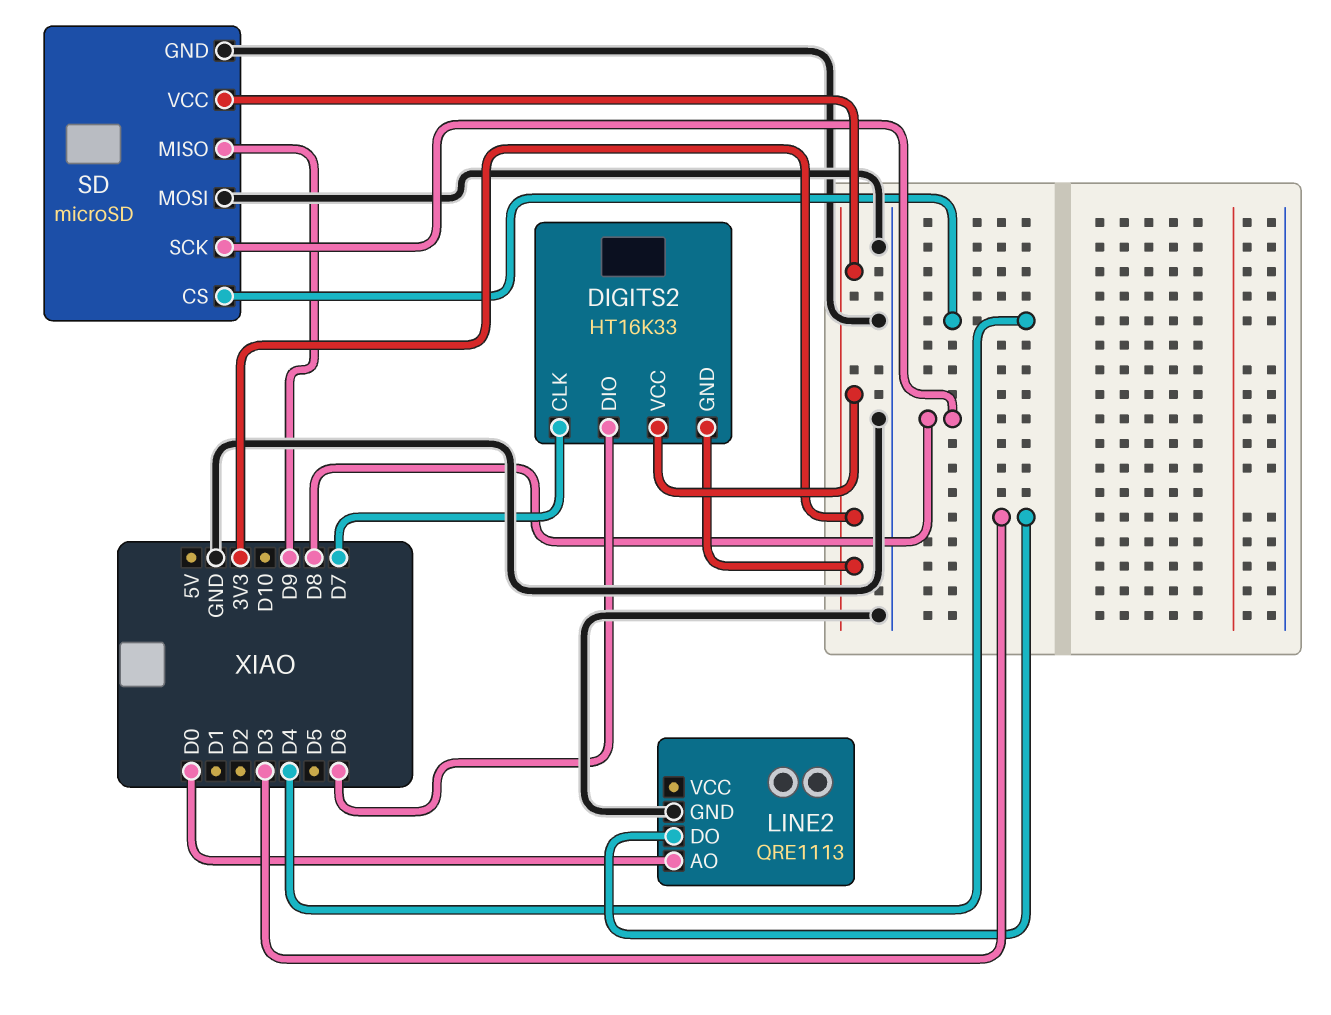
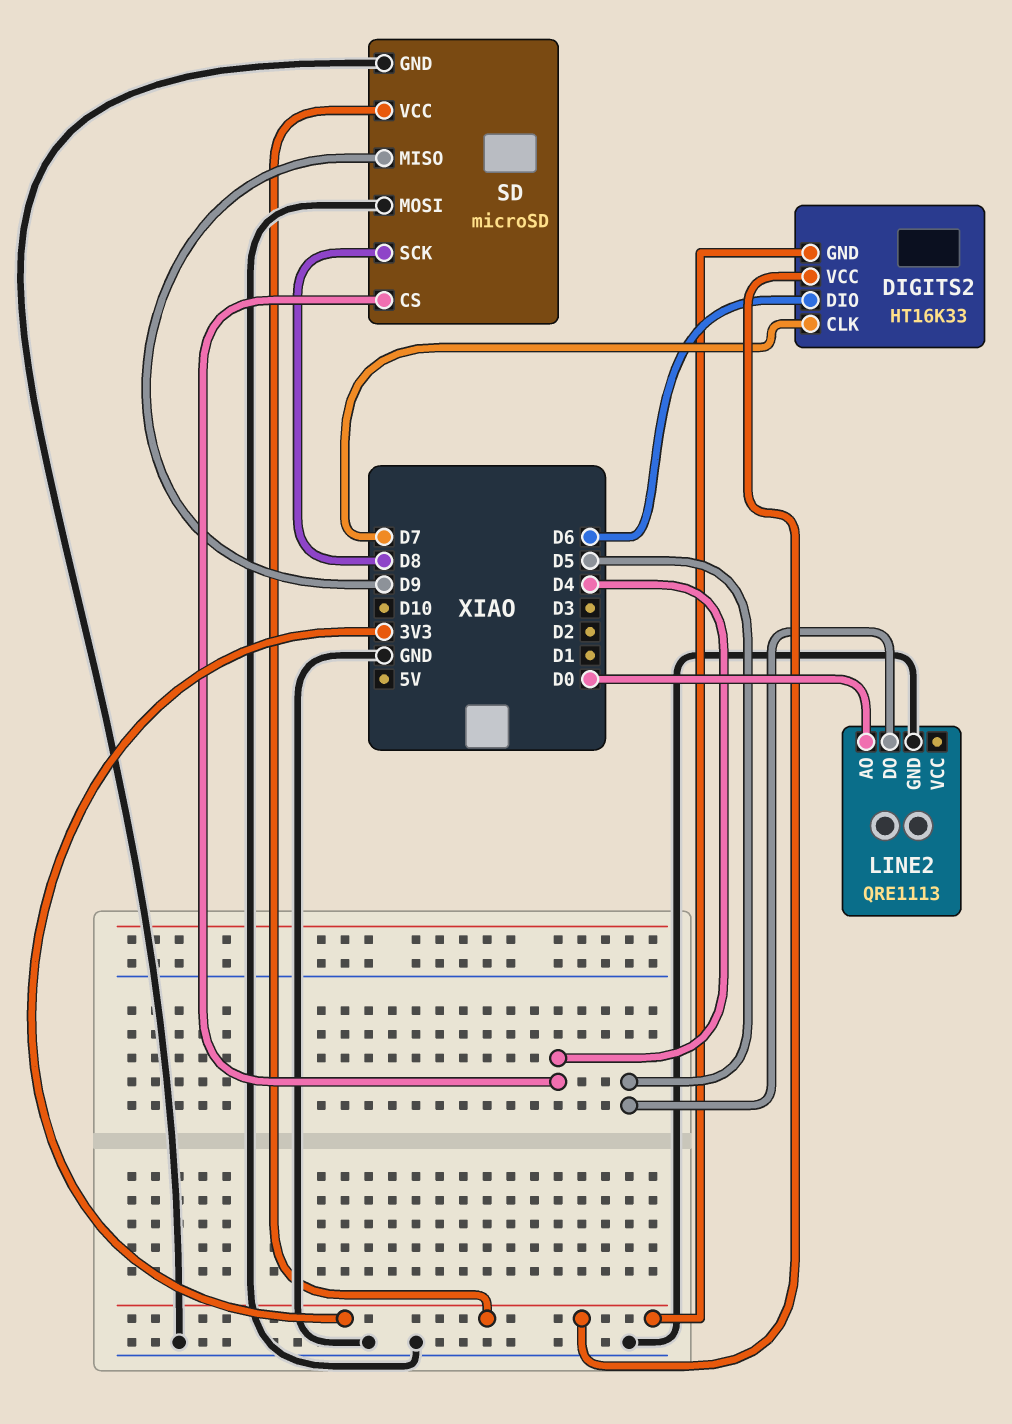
LINE2 pin DO: D3 -> D5

